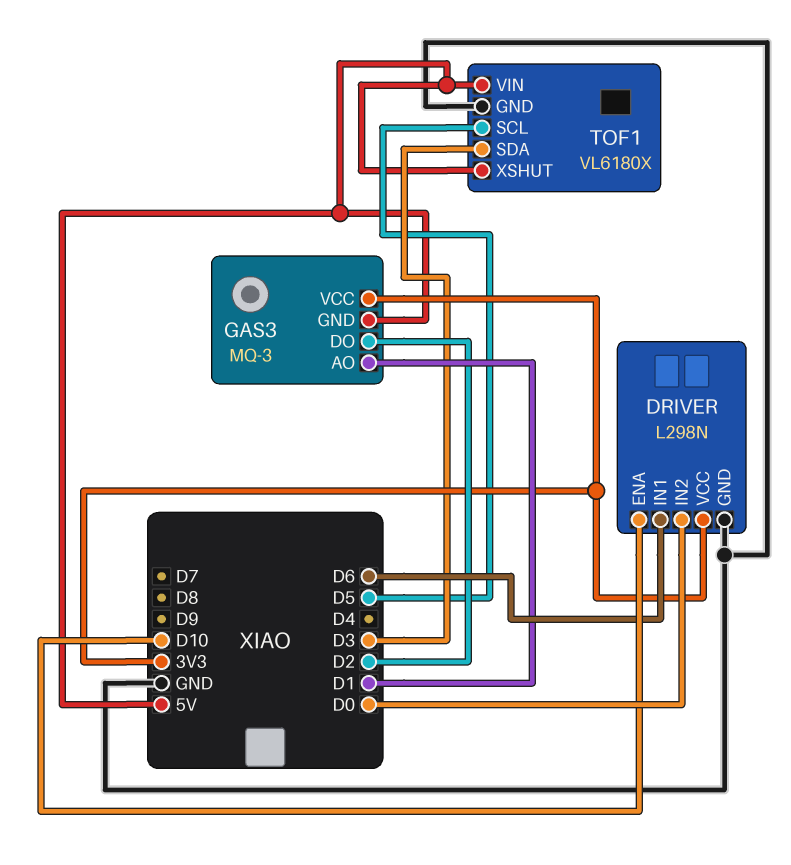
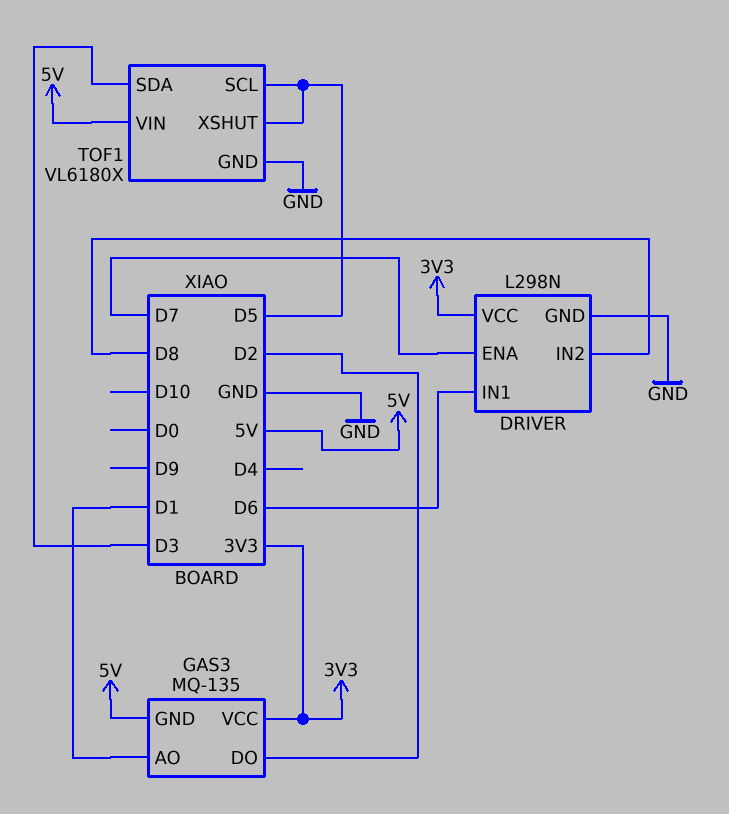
DRIVER pin ENA: D10 -> D7
DRIVER pin IN2: D0 -> D8
GAS3: MQ-3 -> MQ-135
TOF1 pin XSHUT: 5V -> D5

